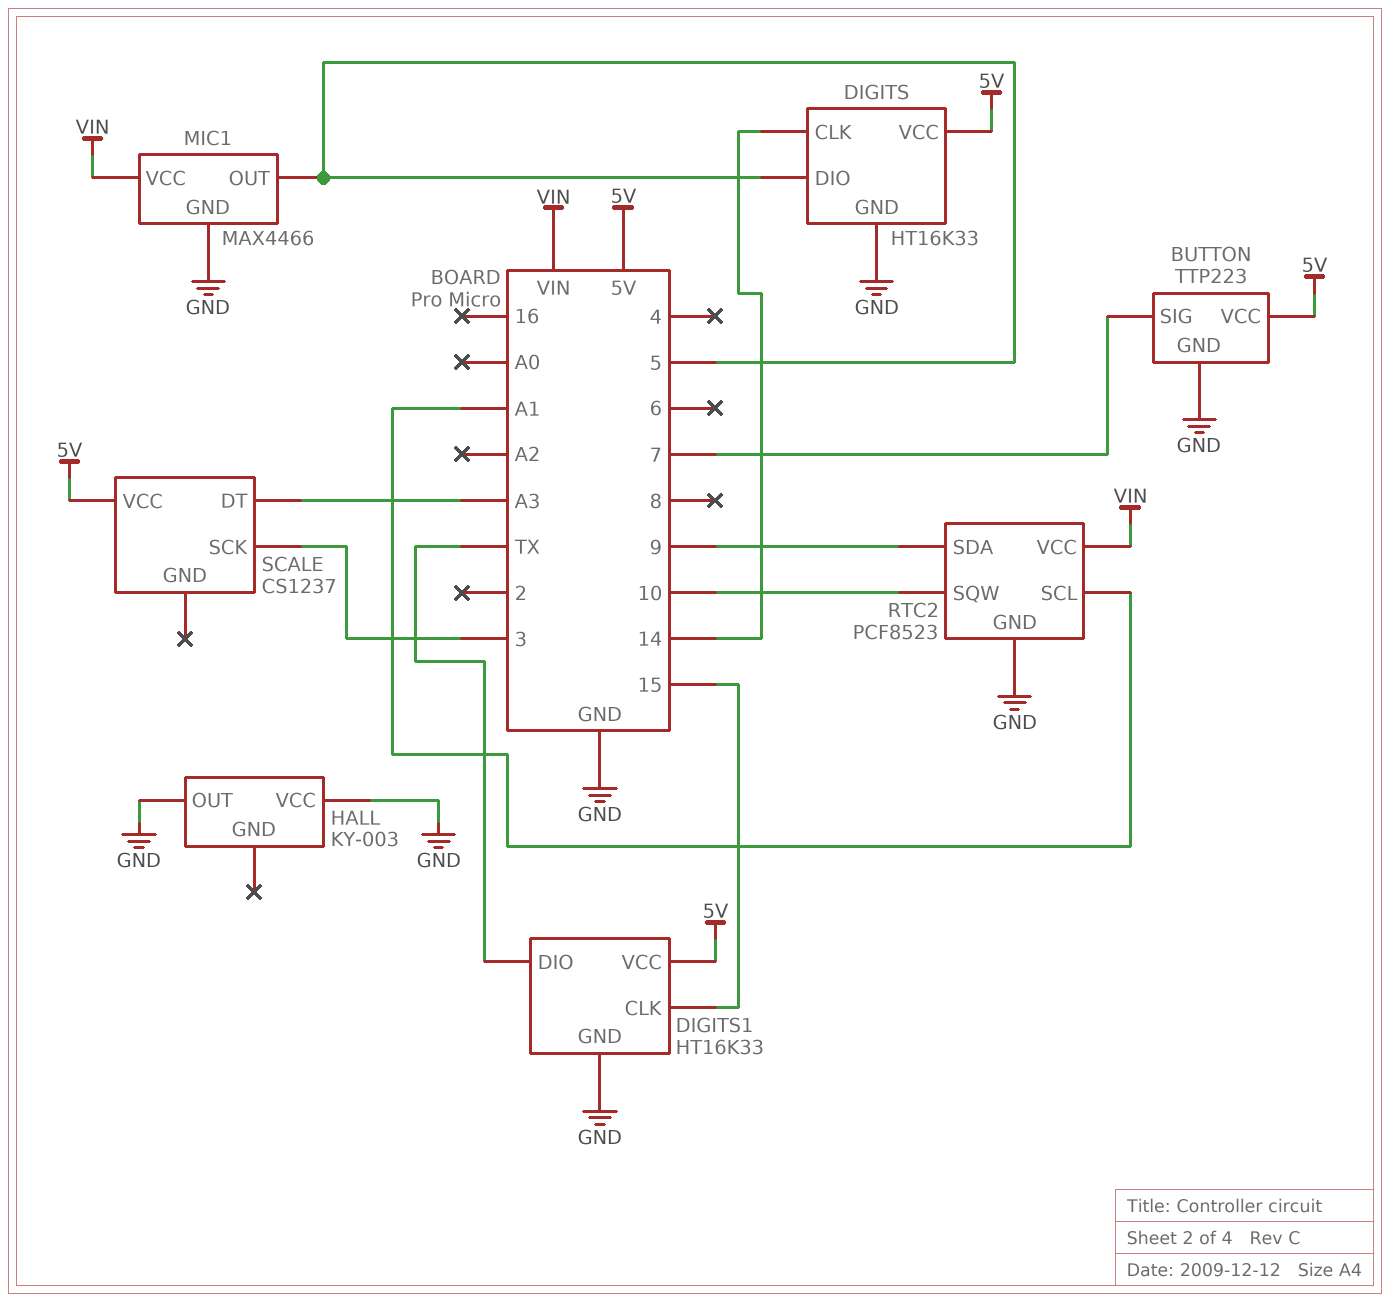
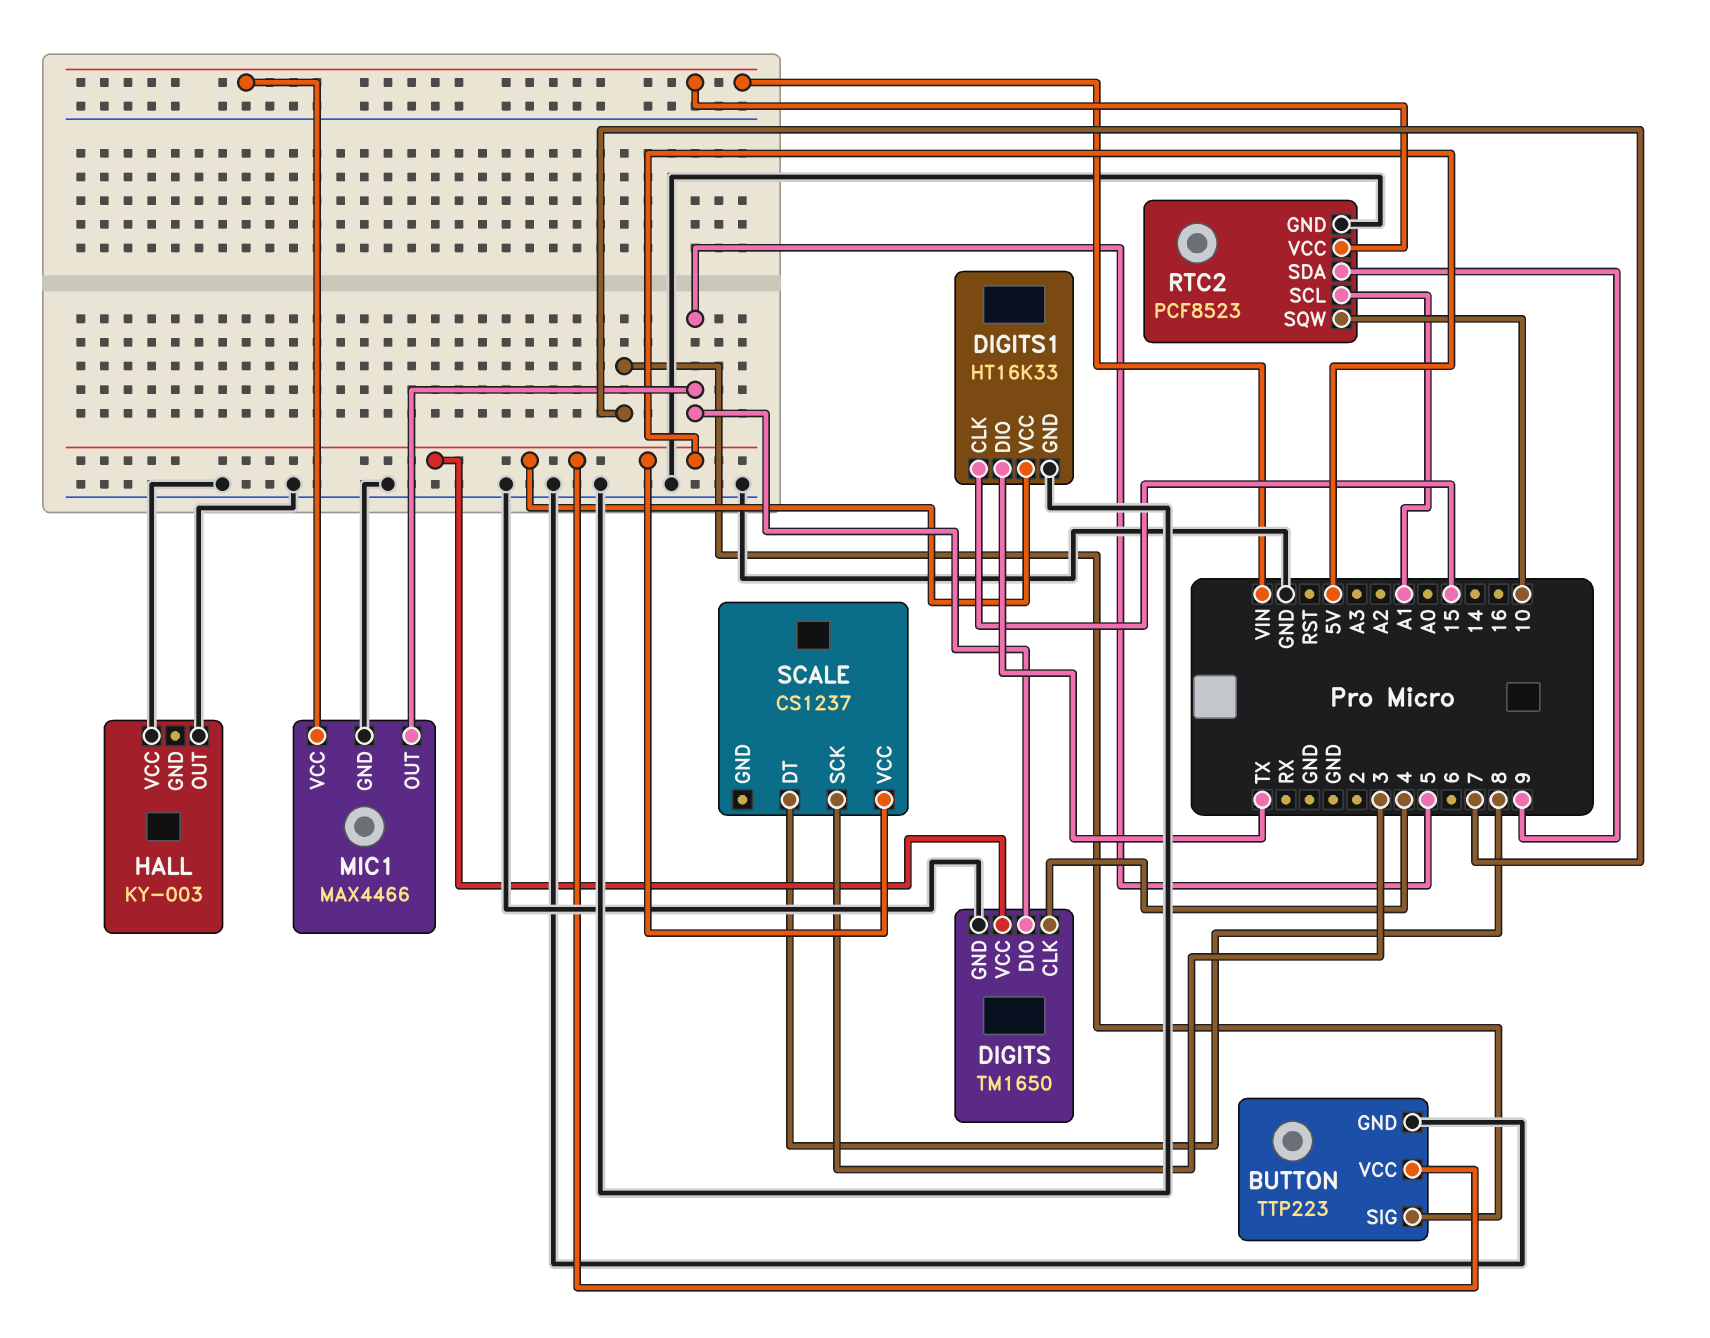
DIGITS: HT16K33 -> TM1650
DIGITS pin CLK: 14 -> 4
SCALE pin DT: A3 -> 8

